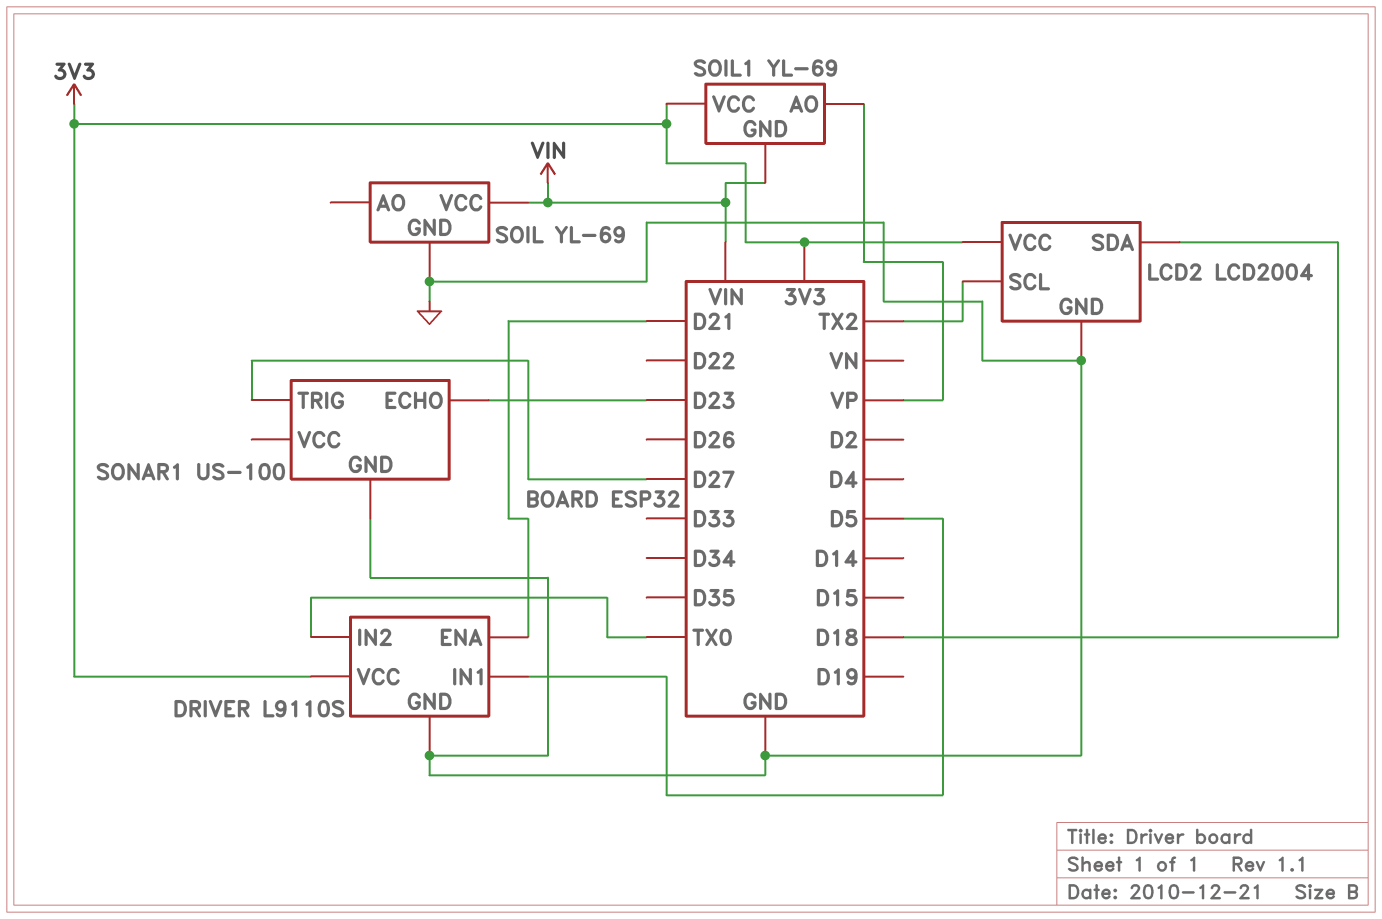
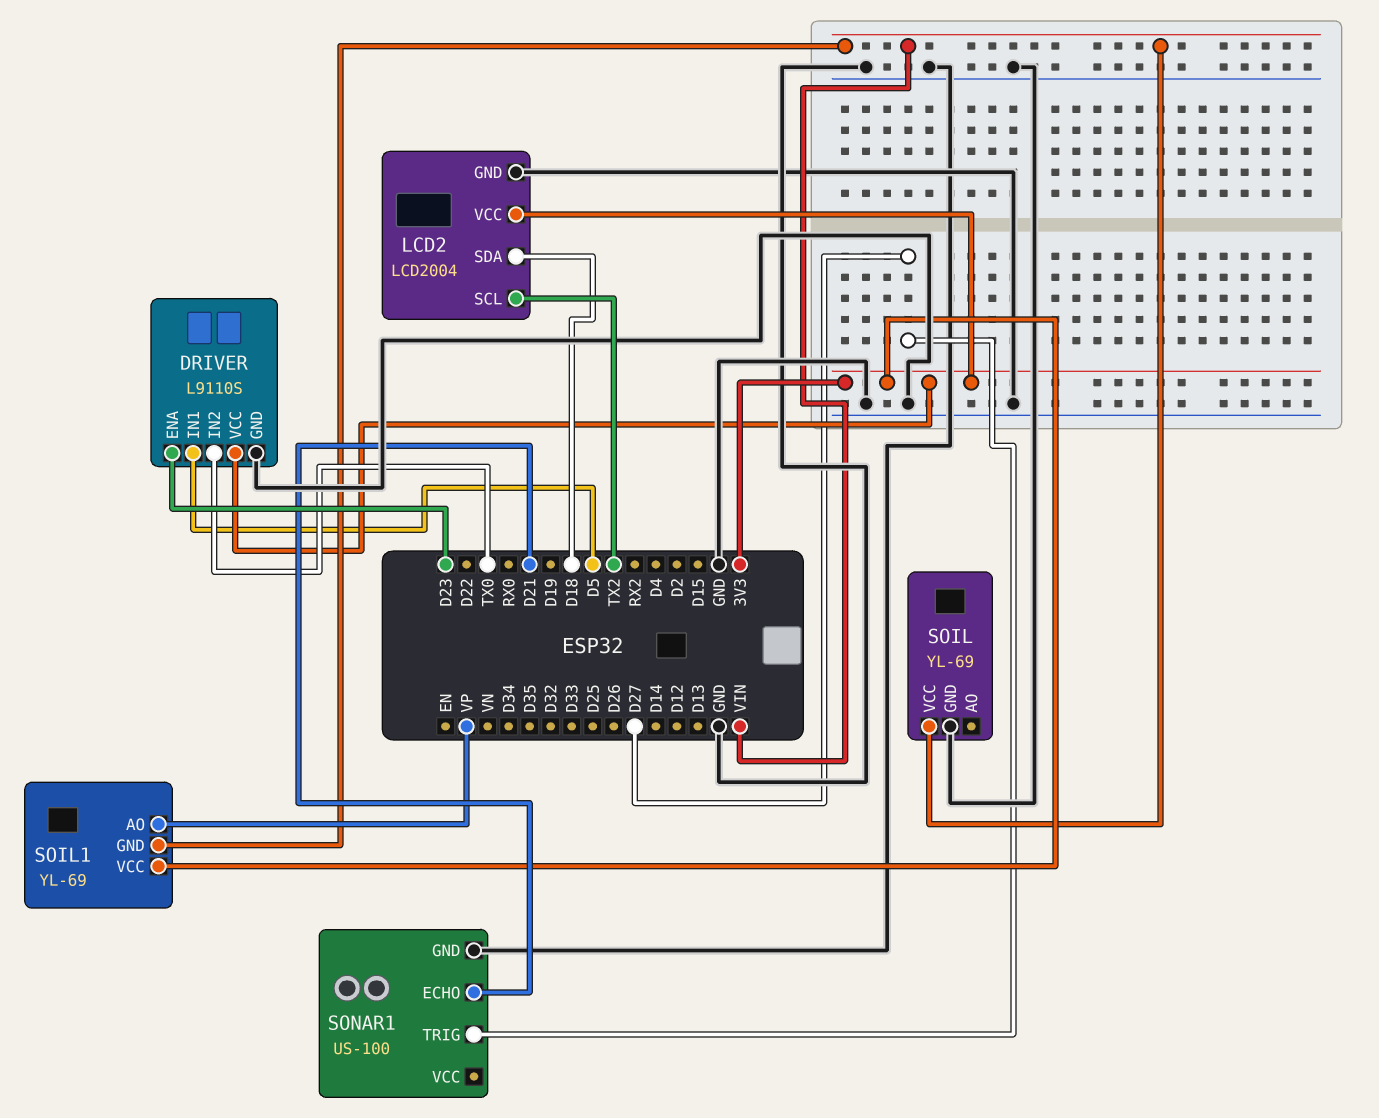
DRIVER pin ENA: D21 -> D23
SONAR1 pin ECHO: D23 -> D21

